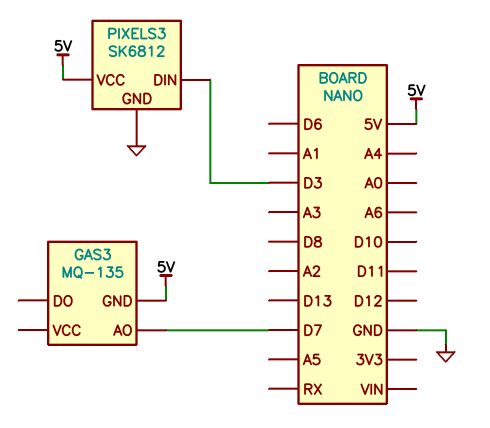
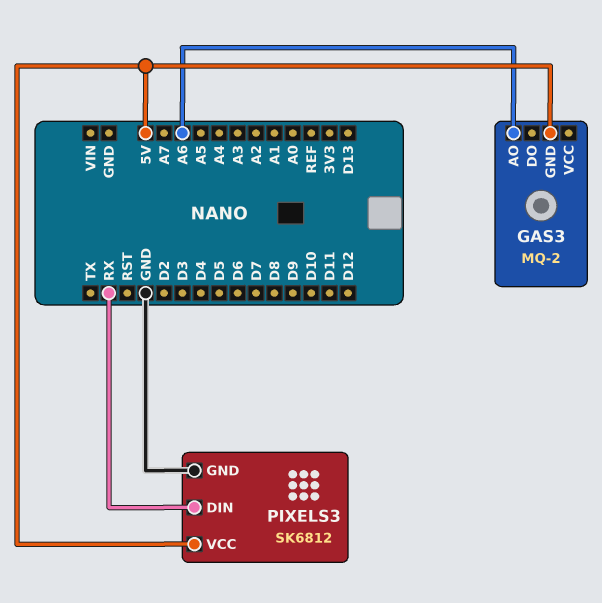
GAS3: MQ-135 -> MQ-2
GAS3 pin AO: D7 -> A6
PIXELS3 pin DIN: D3 -> RX

